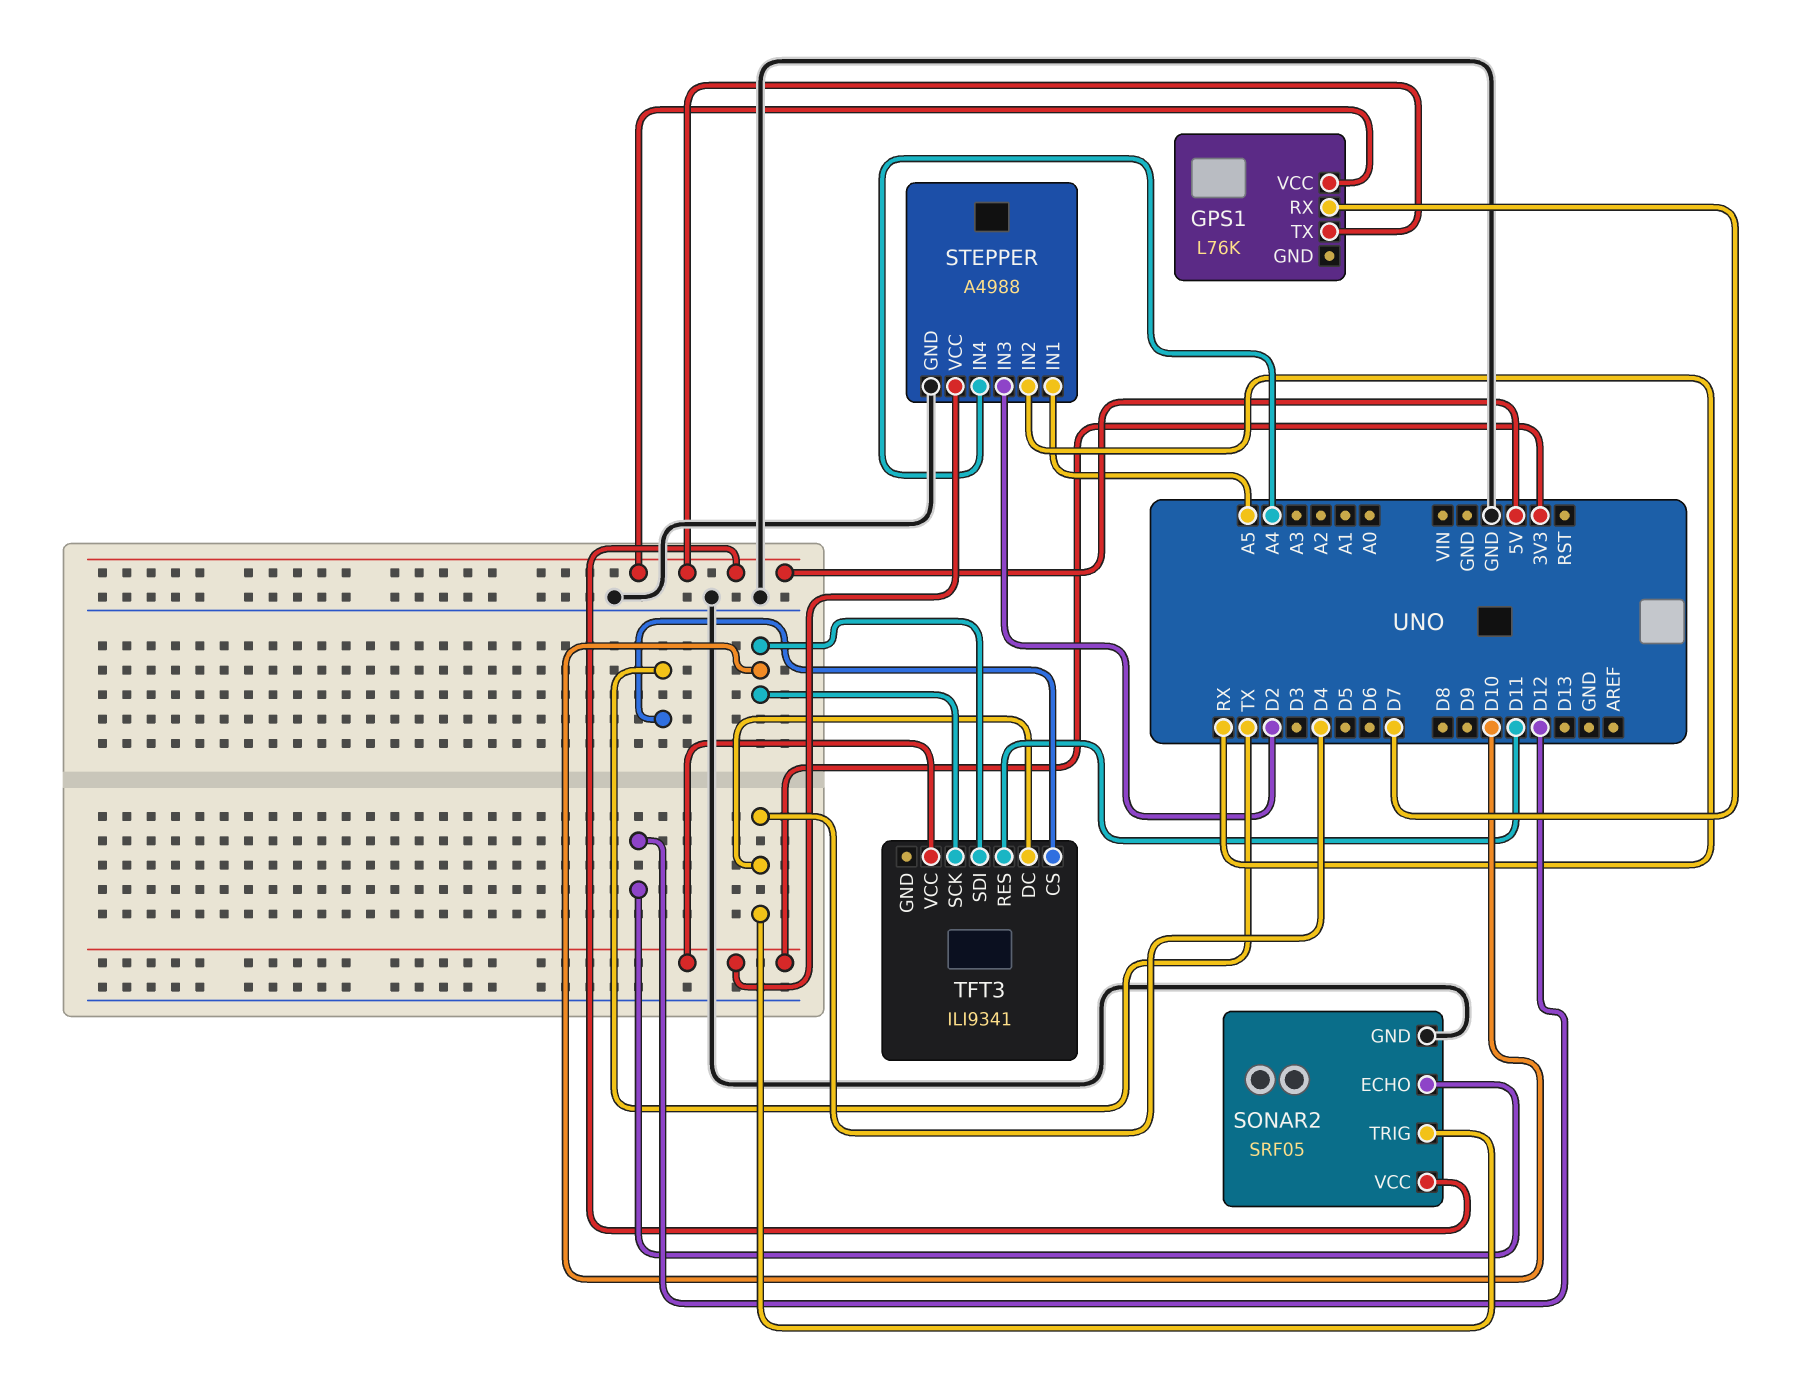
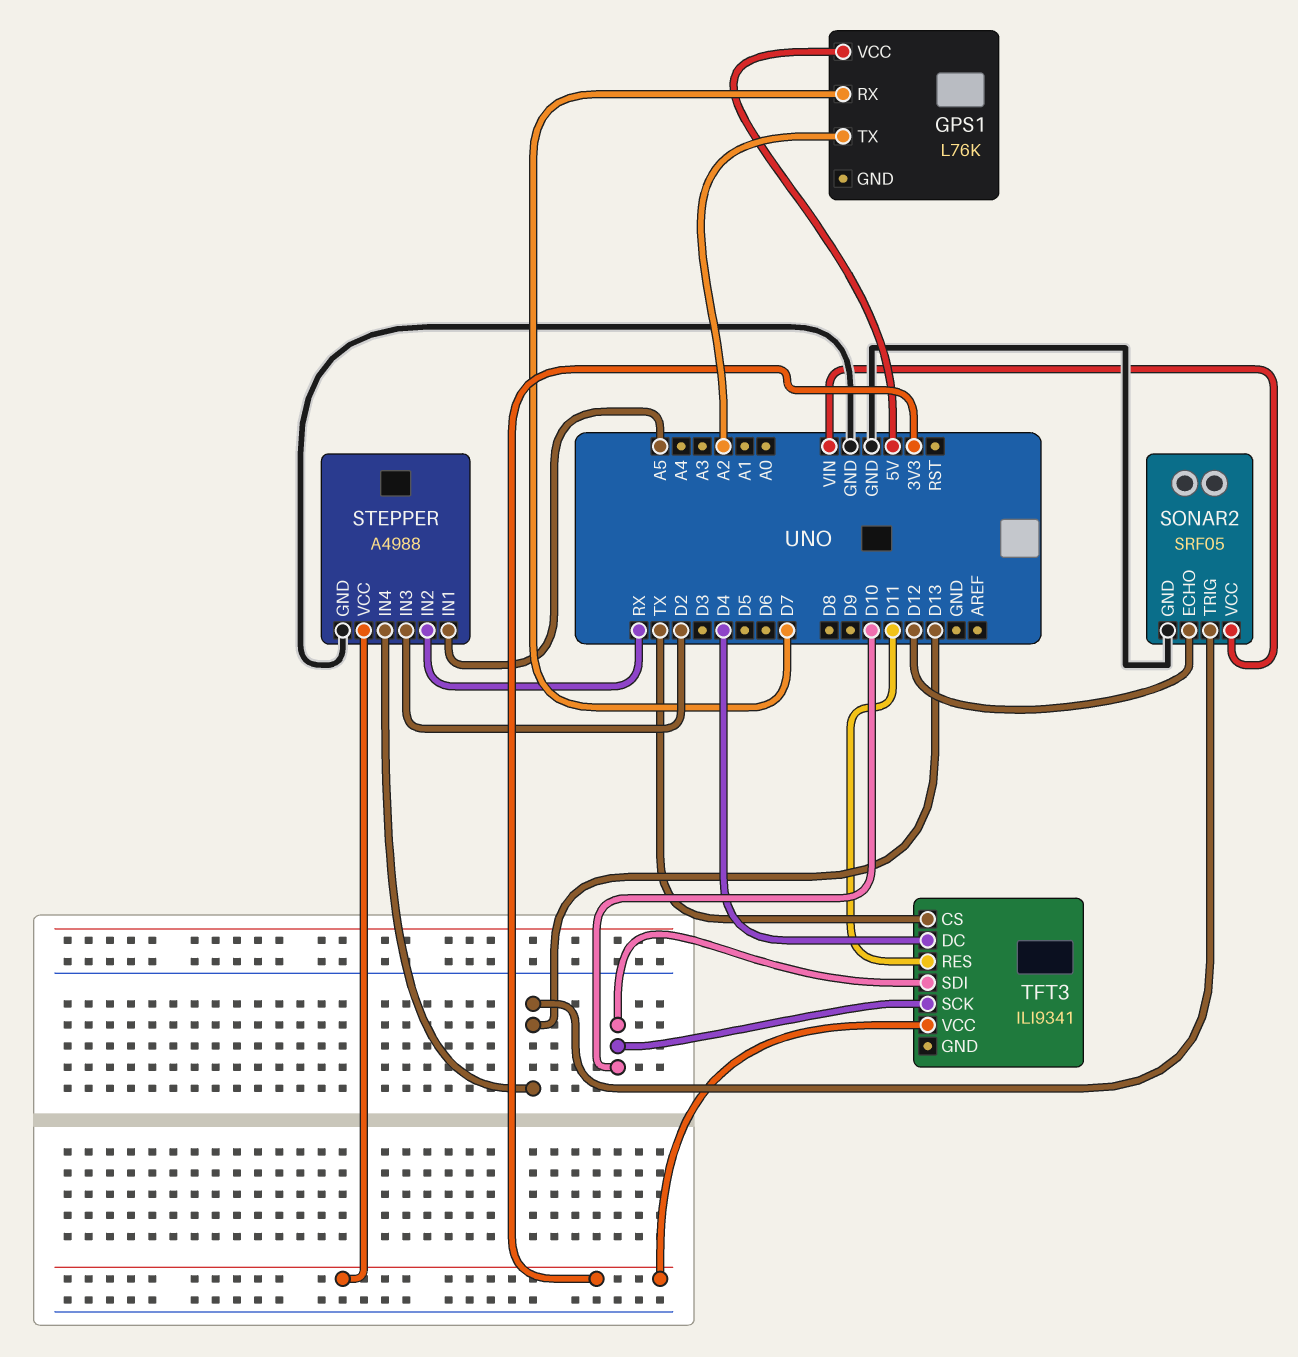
GPS1 pin TX: 5V -> A2
SONAR2 pin TRIG: D4 -> D13
SONAR2 pin VCC: 5V -> VIN
STEPPER pin IN4: A4 -> D13

